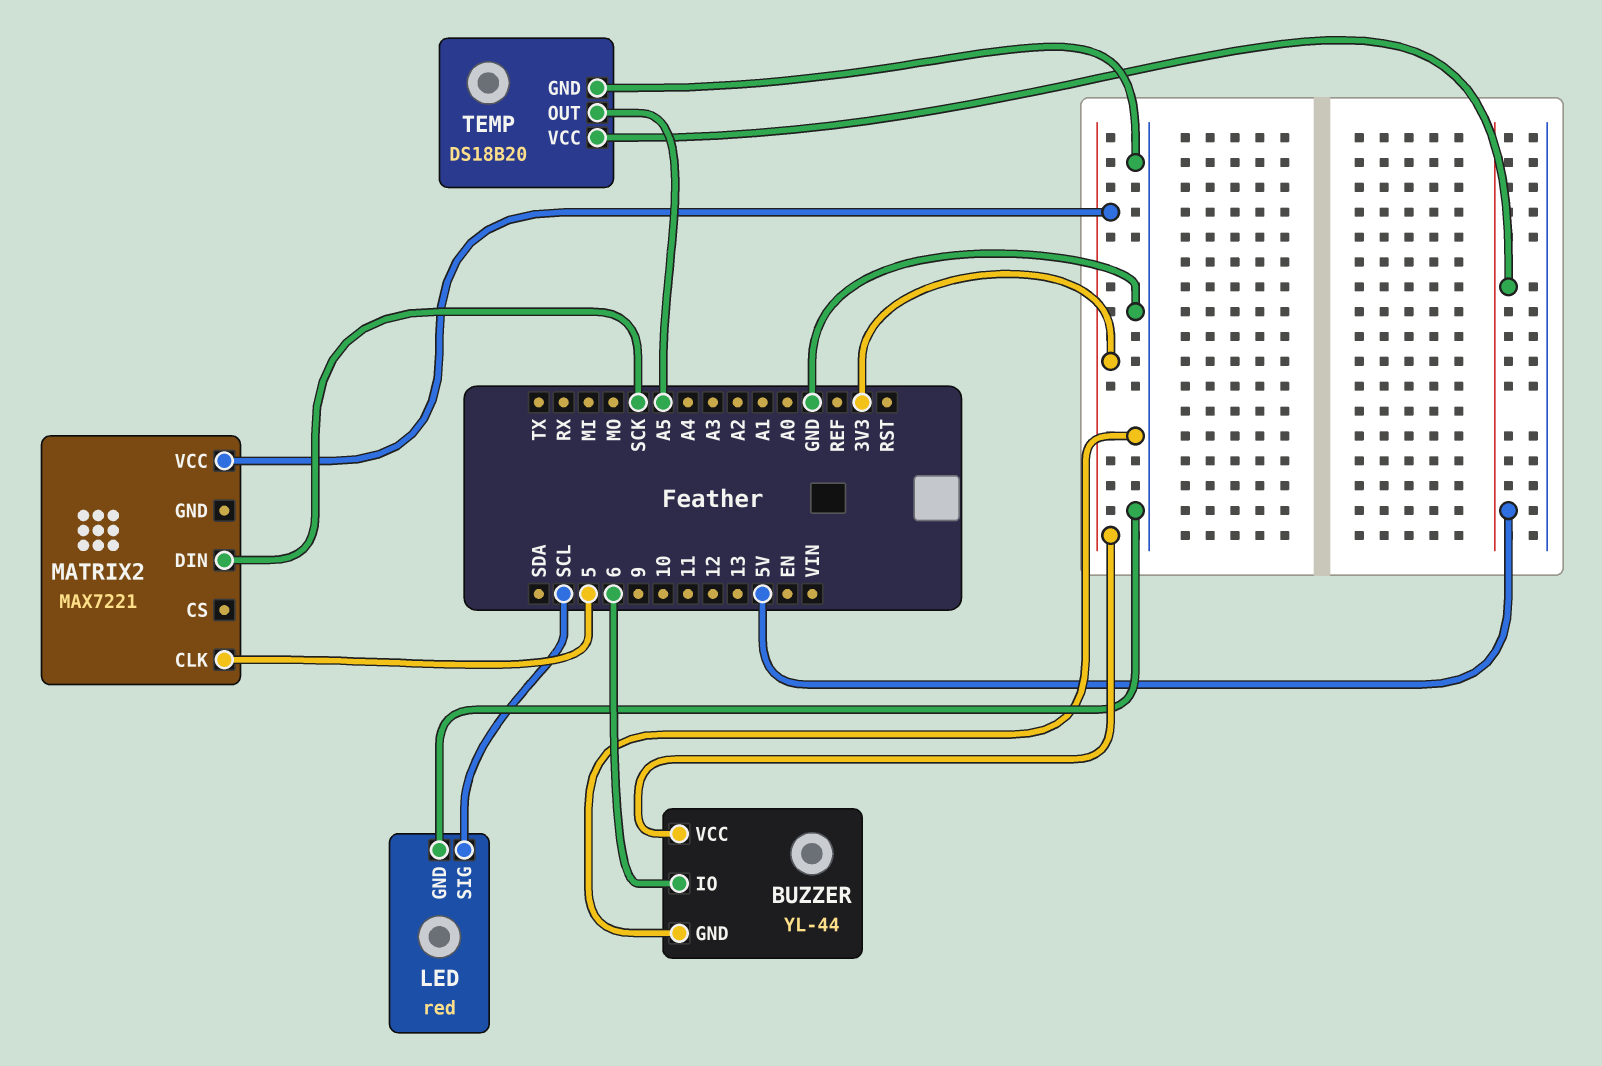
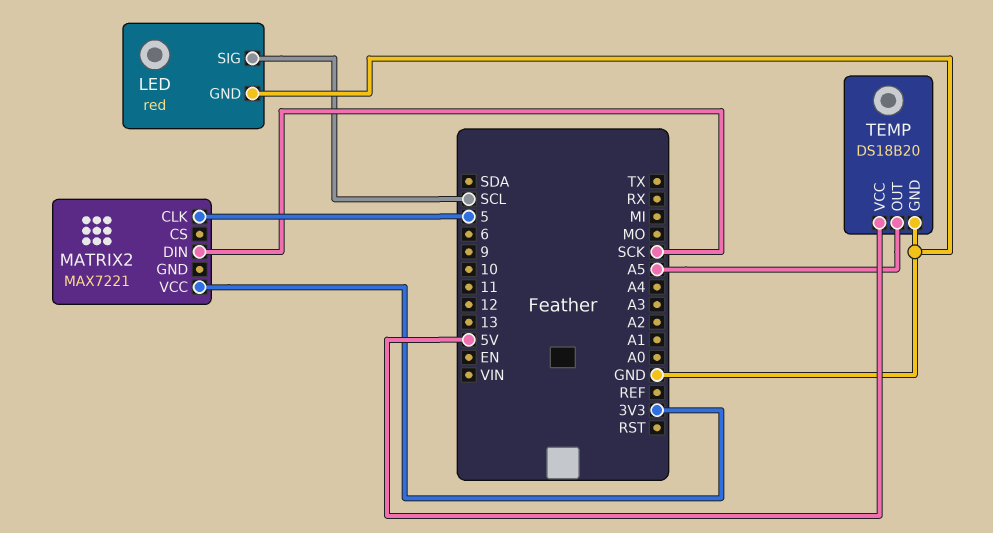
BUZZER: YL-44 -> none
BUZZER pin GND: GND -> none
BUZZER pin IO: 6 -> none
BUZZER pin VCC: 3V3 -> none

